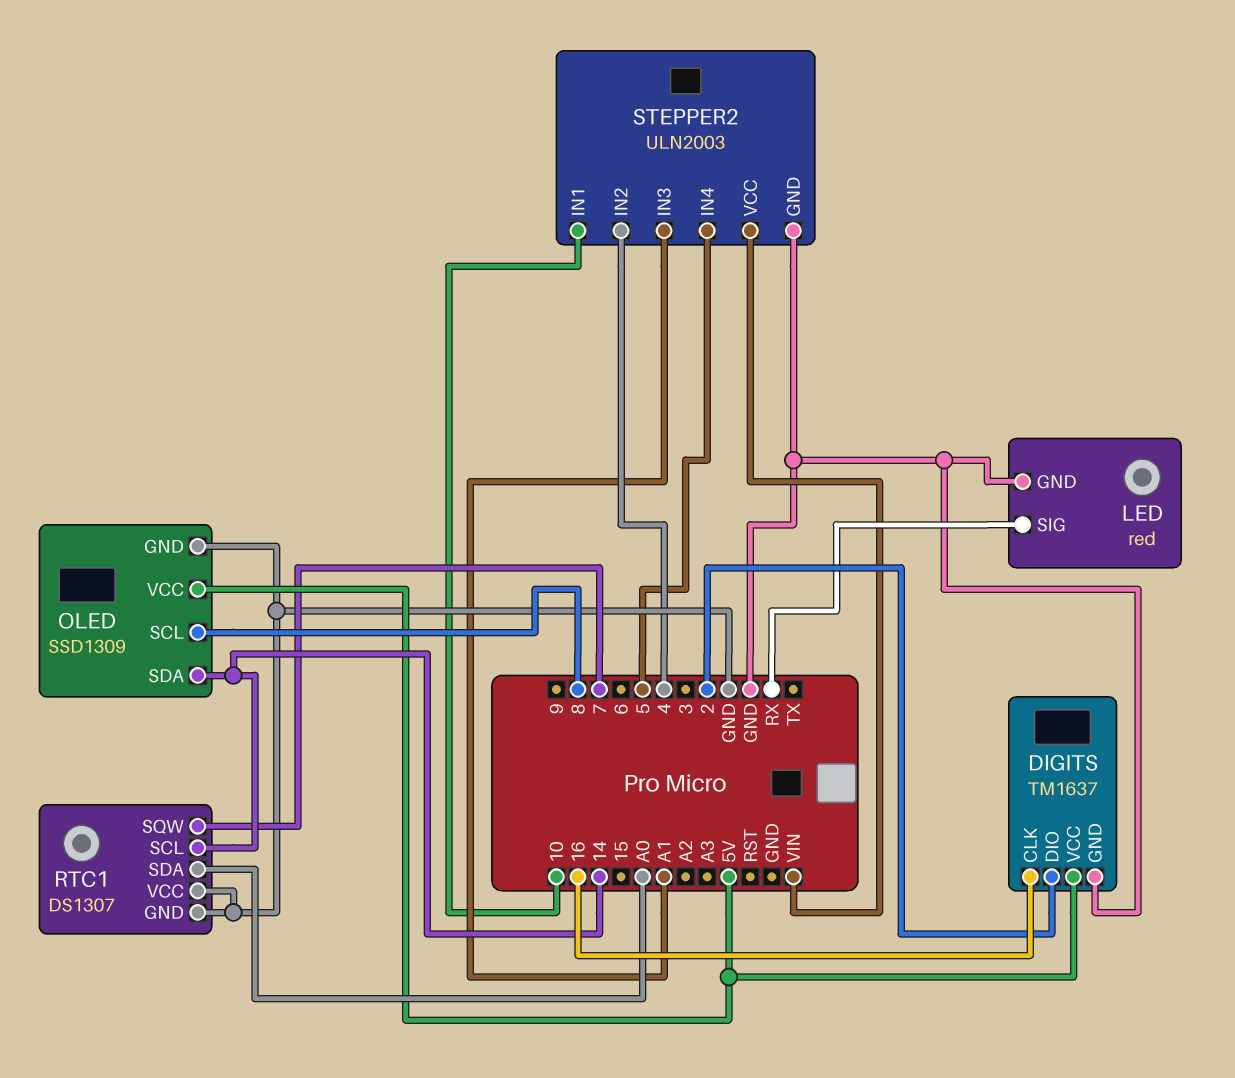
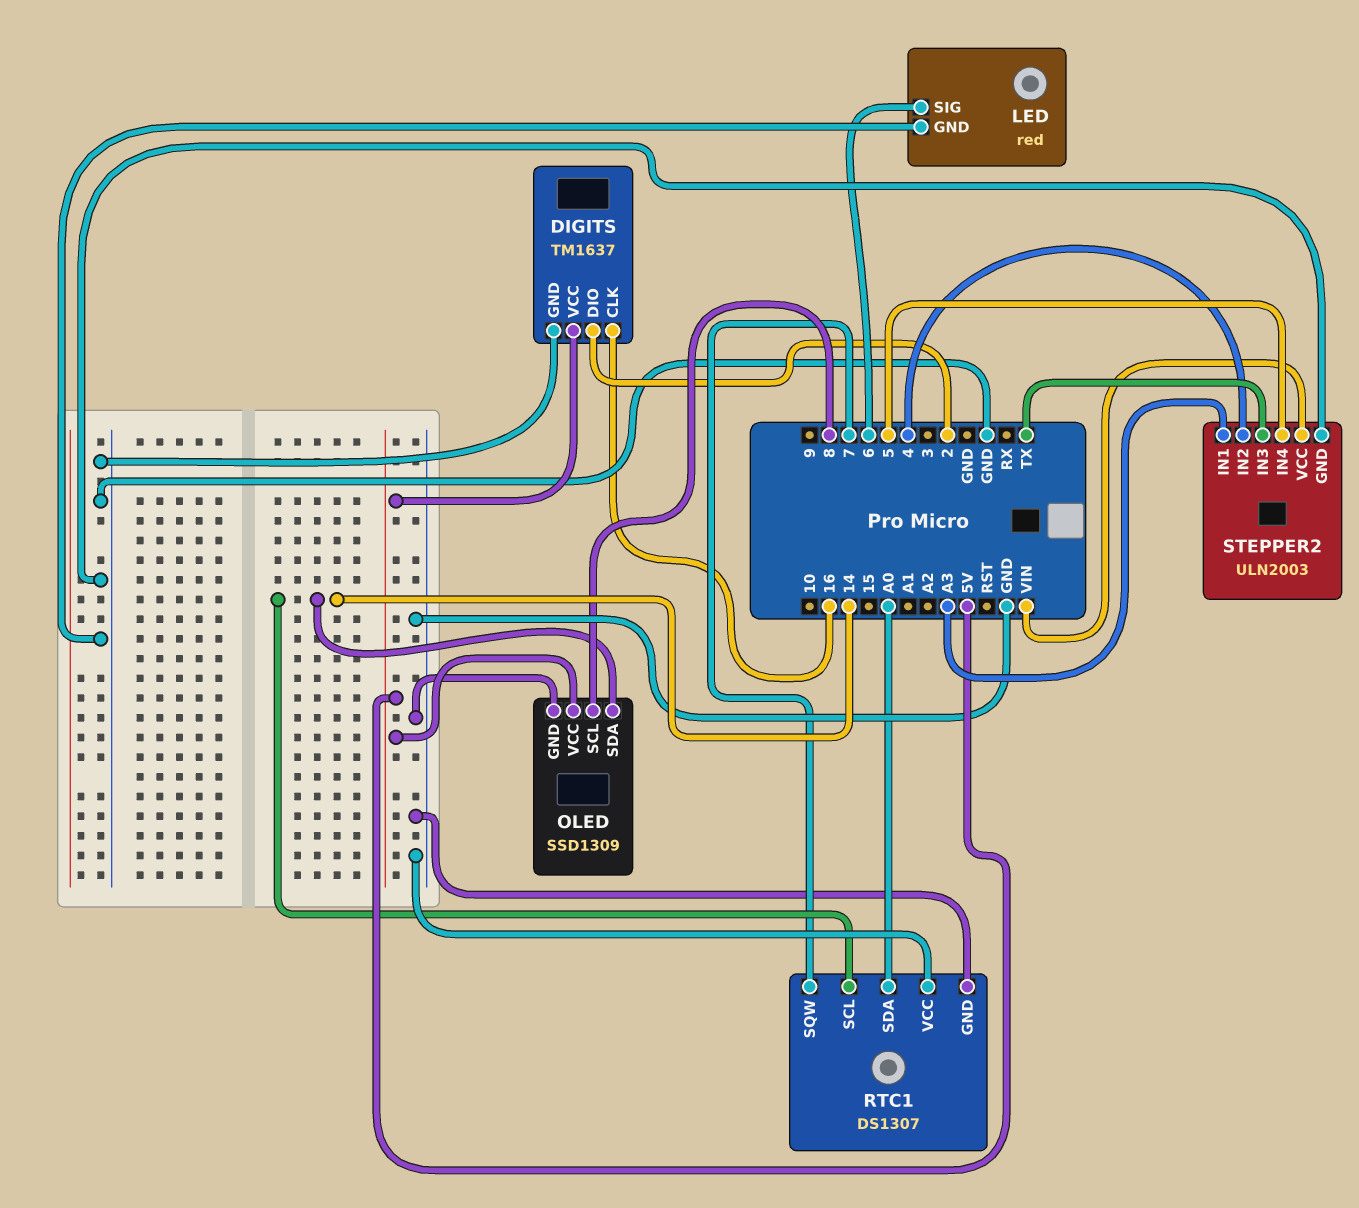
LED pin SIG: RX -> 6
STEPPER2 pin IN1: 10 -> A3
STEPPER2 pin IN3: A1 -> TX

